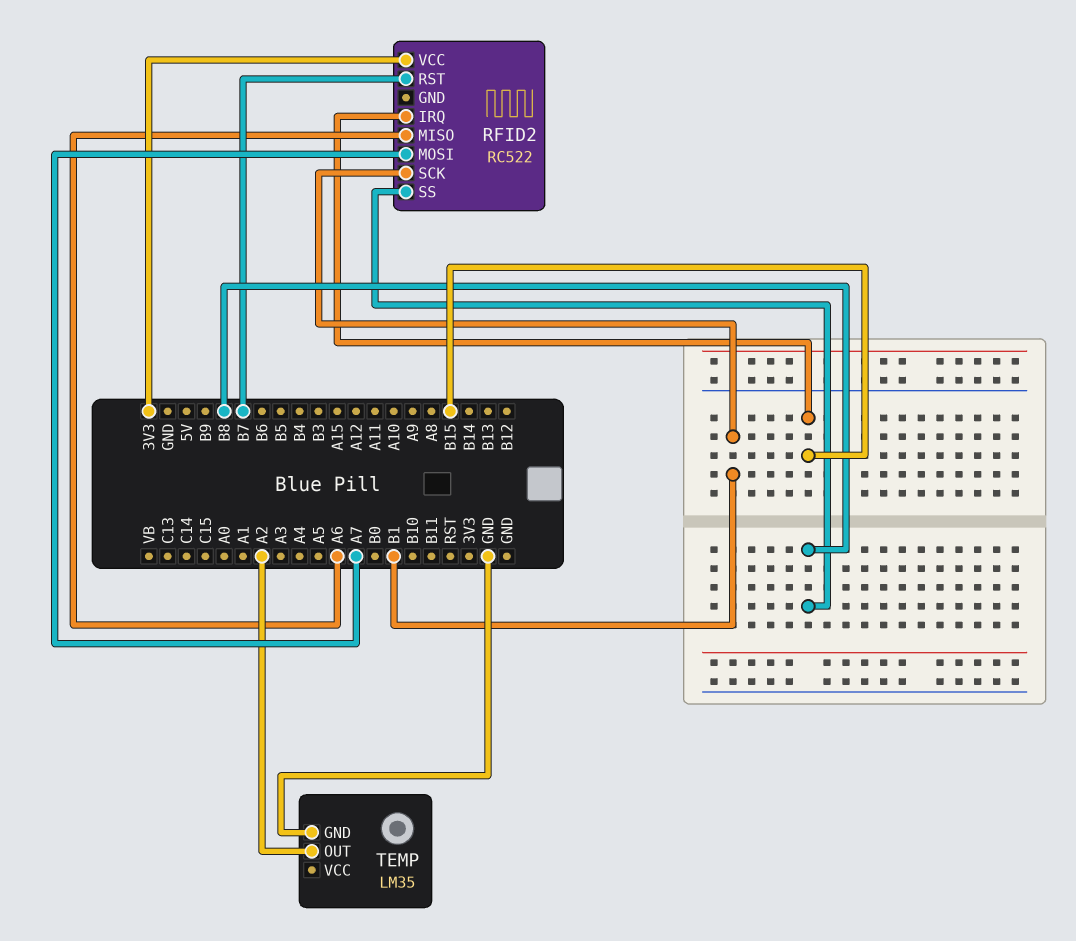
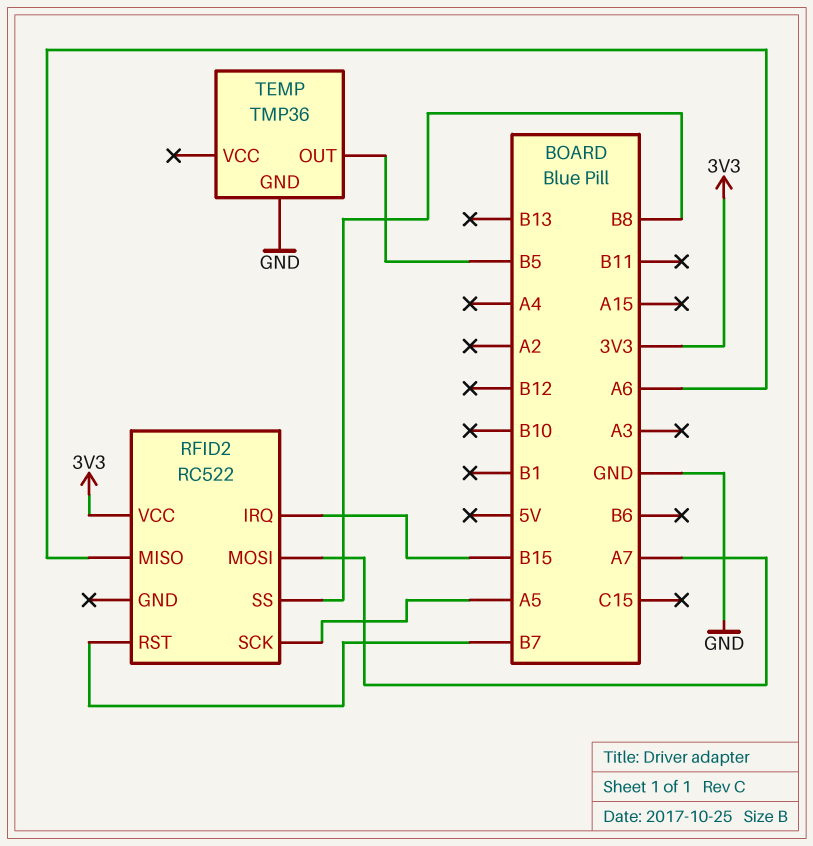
RFID2 pin SCK: B1 -> A5
TEMP: LM35 -> TMP36
TEMP pin OUT: A2 -> B5

